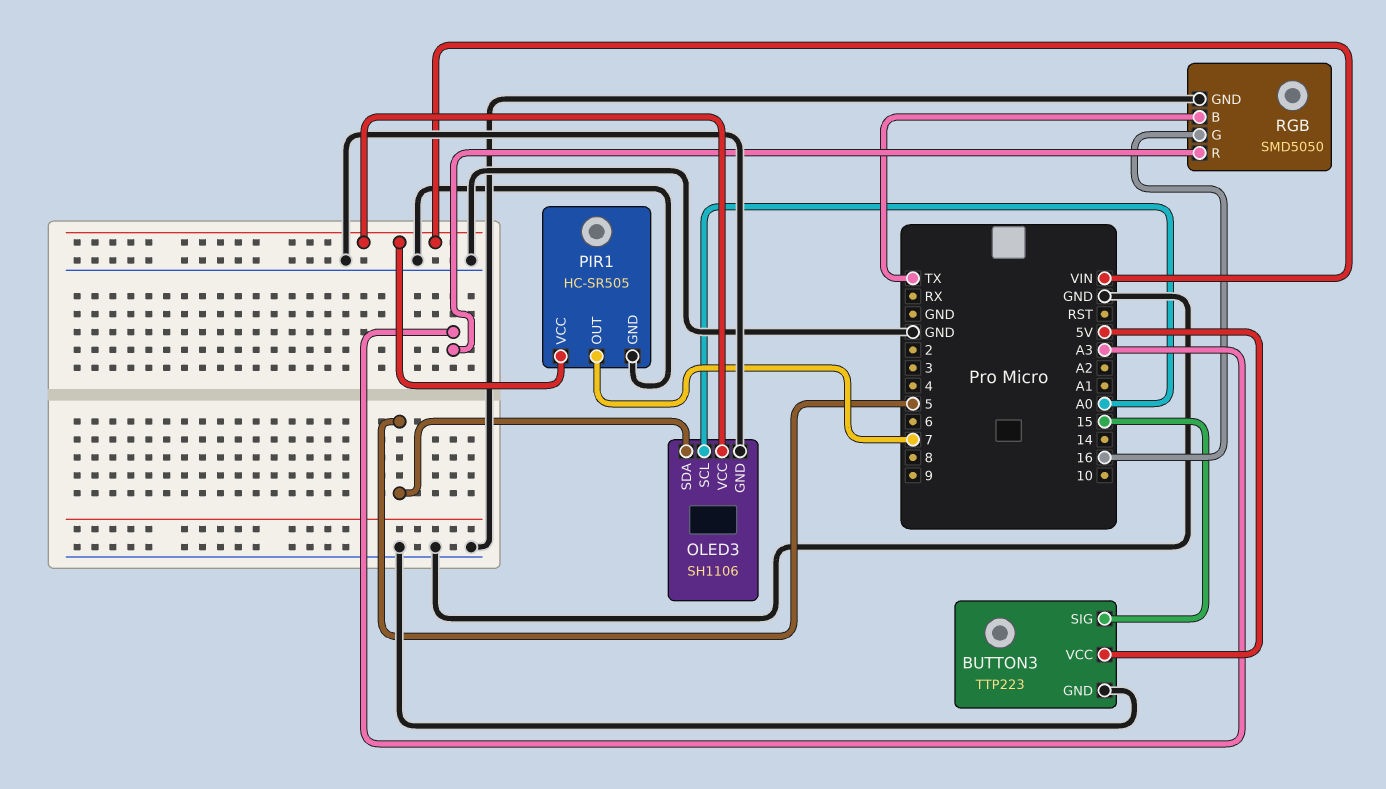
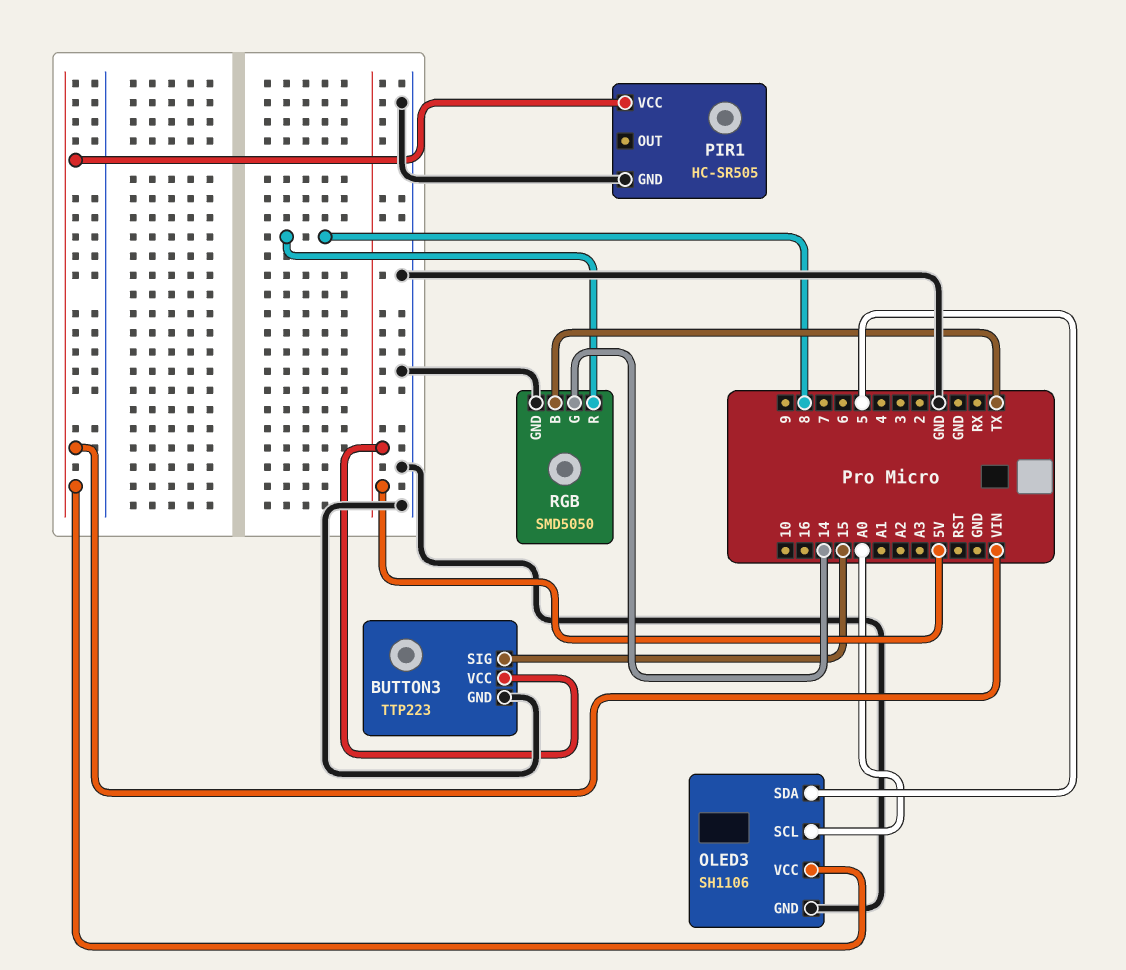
PIR1 pin OUT: 7 -> none
RGB pin G: 16 -> 14
RGB pin R: A3 -> 8

